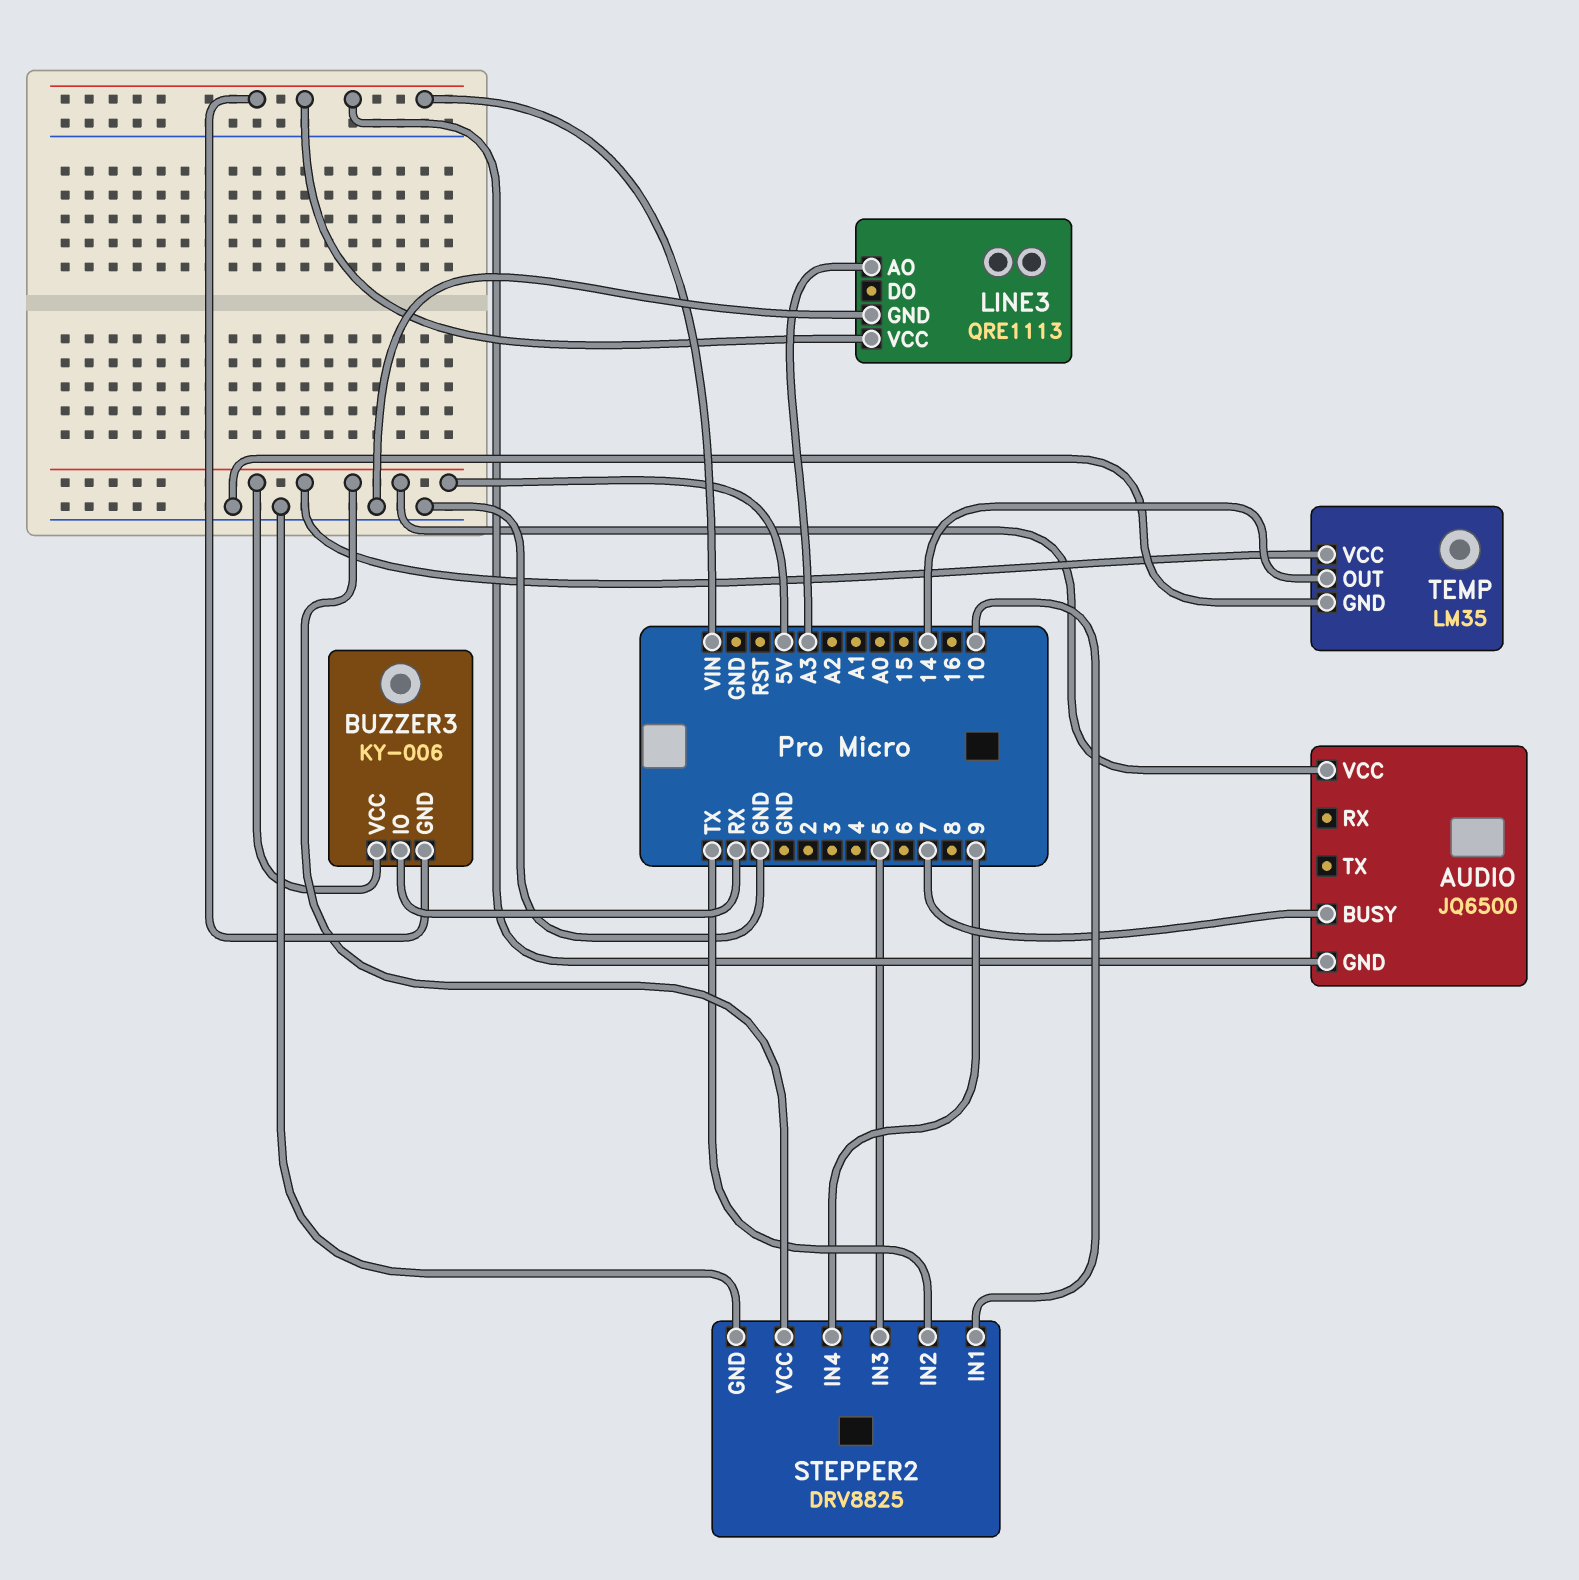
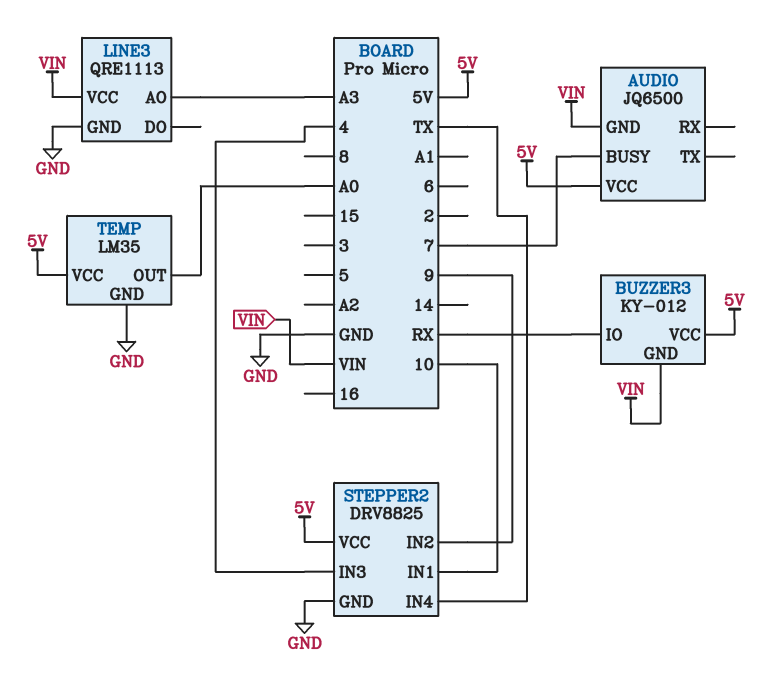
BUZZER3: KY-006 -> KY-012
STEPPER2 pin IN2: TX -> 9
STEPPER2 pin IN3: 5 -> 4
STEPPER2 pin IN4: 9 -> TX
TEMP pin OUT: 14 -> A0

